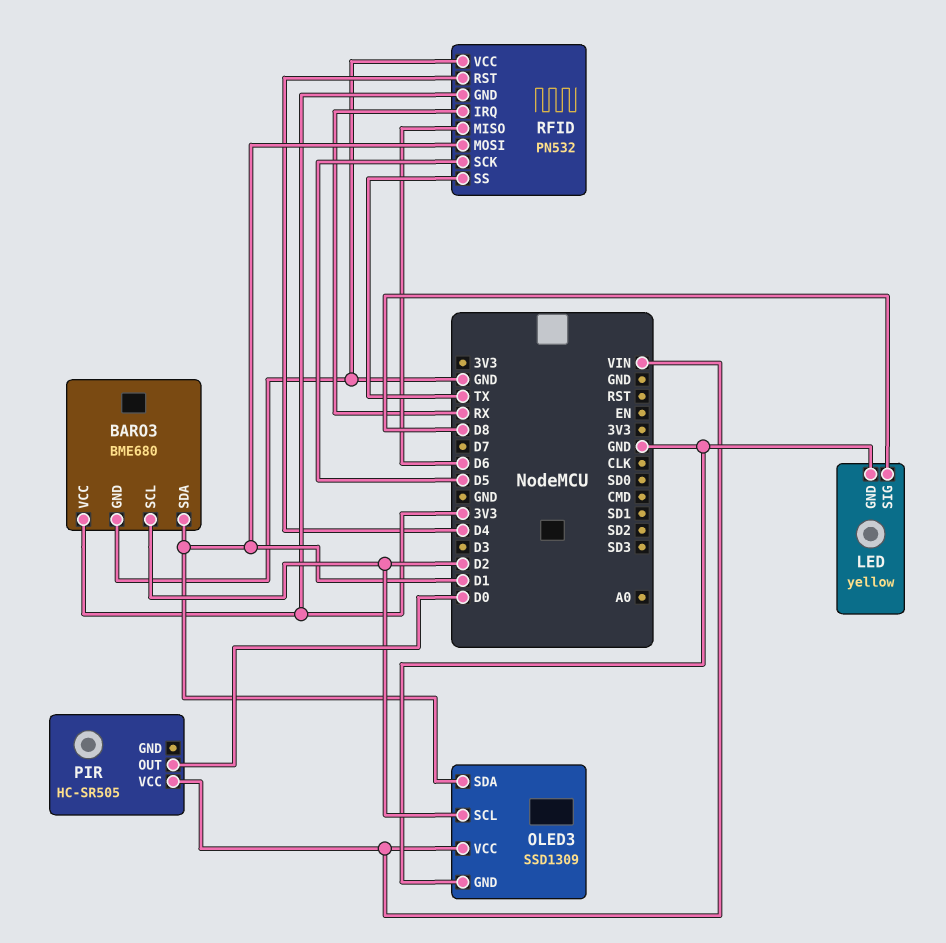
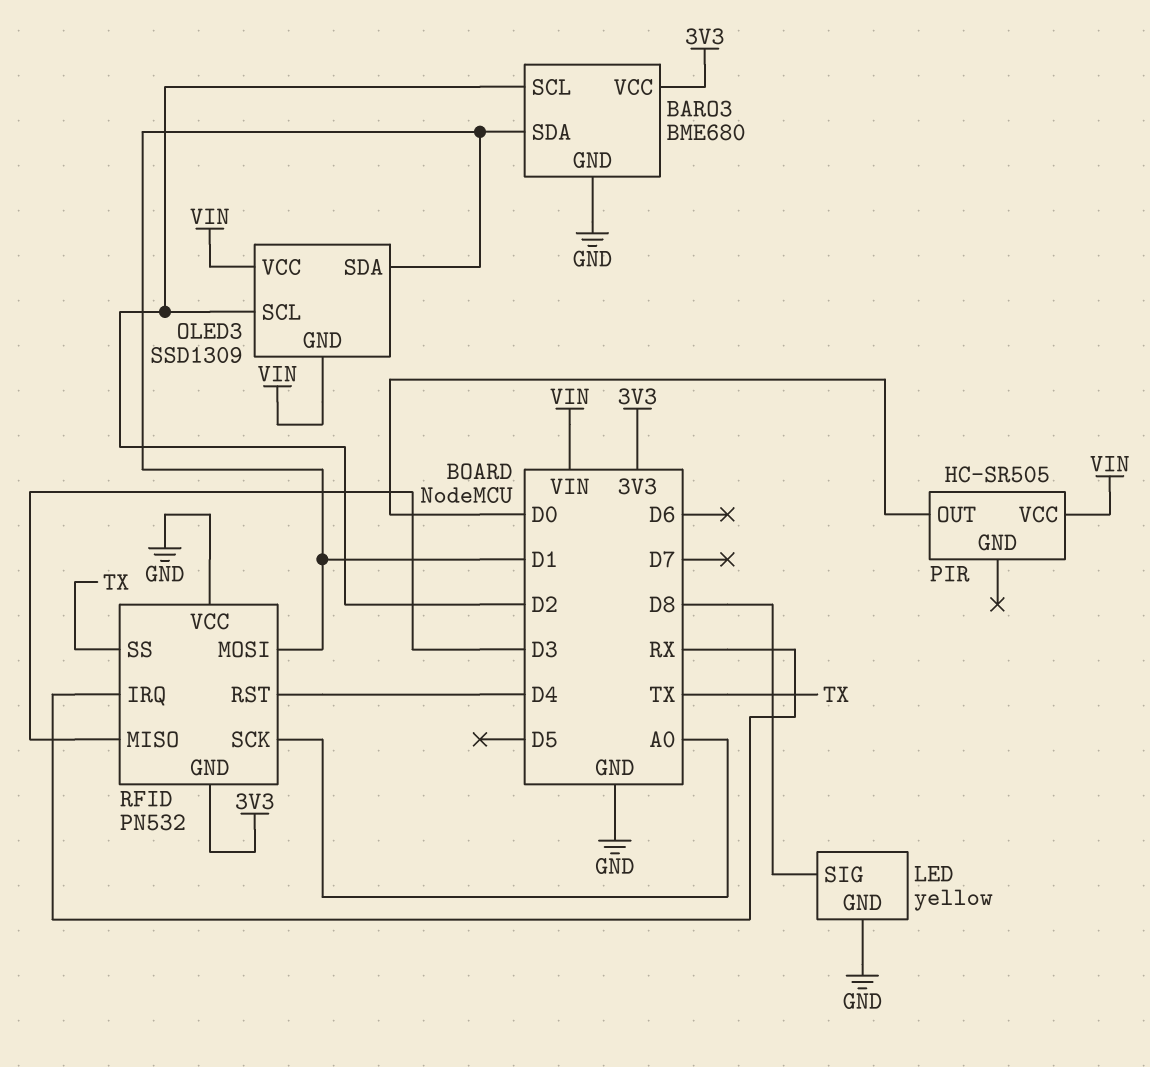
OLED3 pin GND: GND -> VIN
RFID pin MISO: D6 -> D3
RFID pin SCK: D5 -> A0

